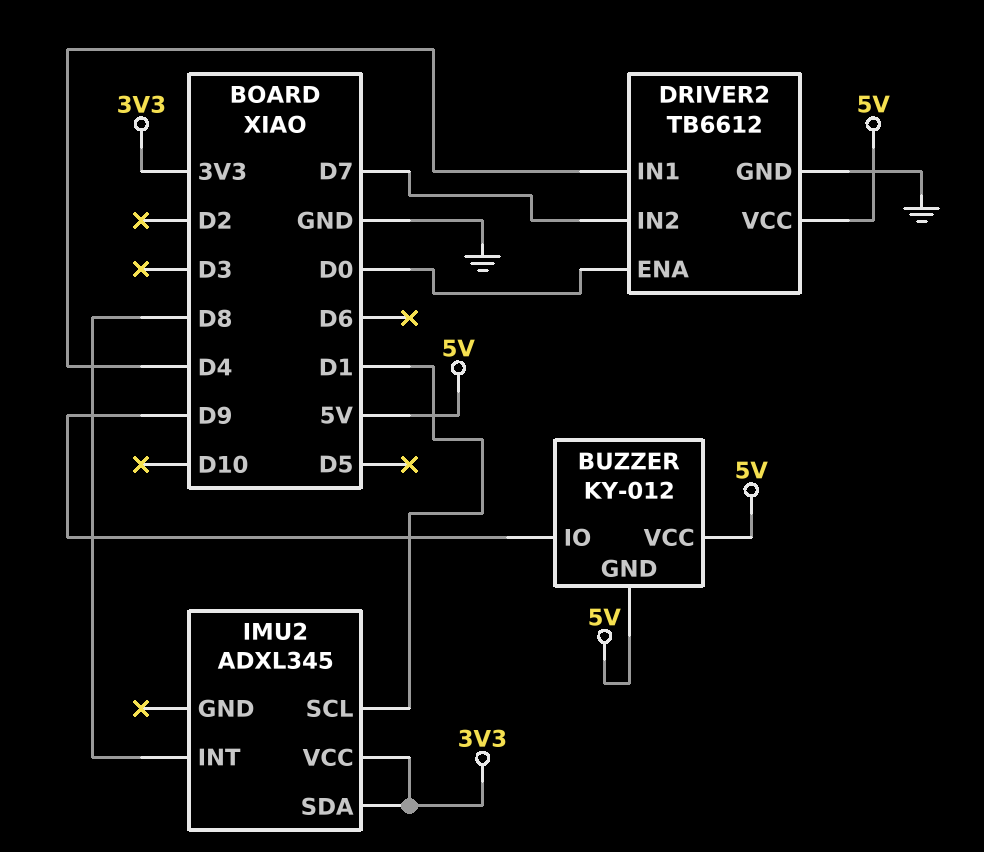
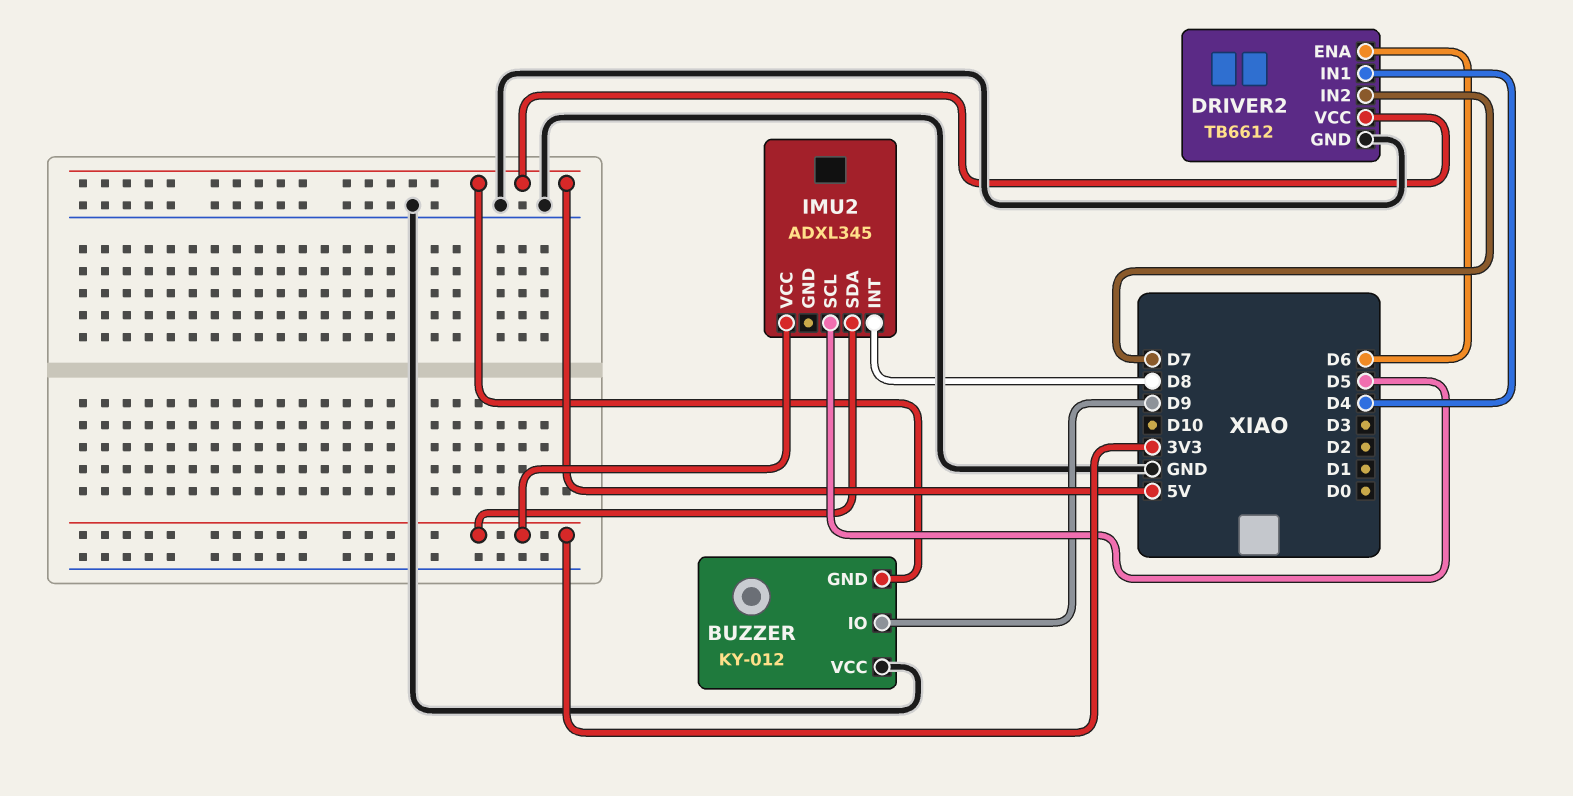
BUZZER pin VCC: 5V -> GND
DRIVER2 pin ENA: D0 -> D6
IMU2 pin SCL: D1 -> D5

